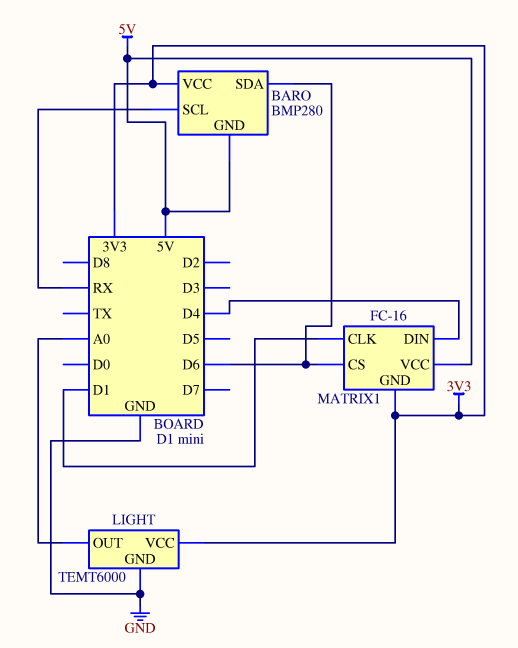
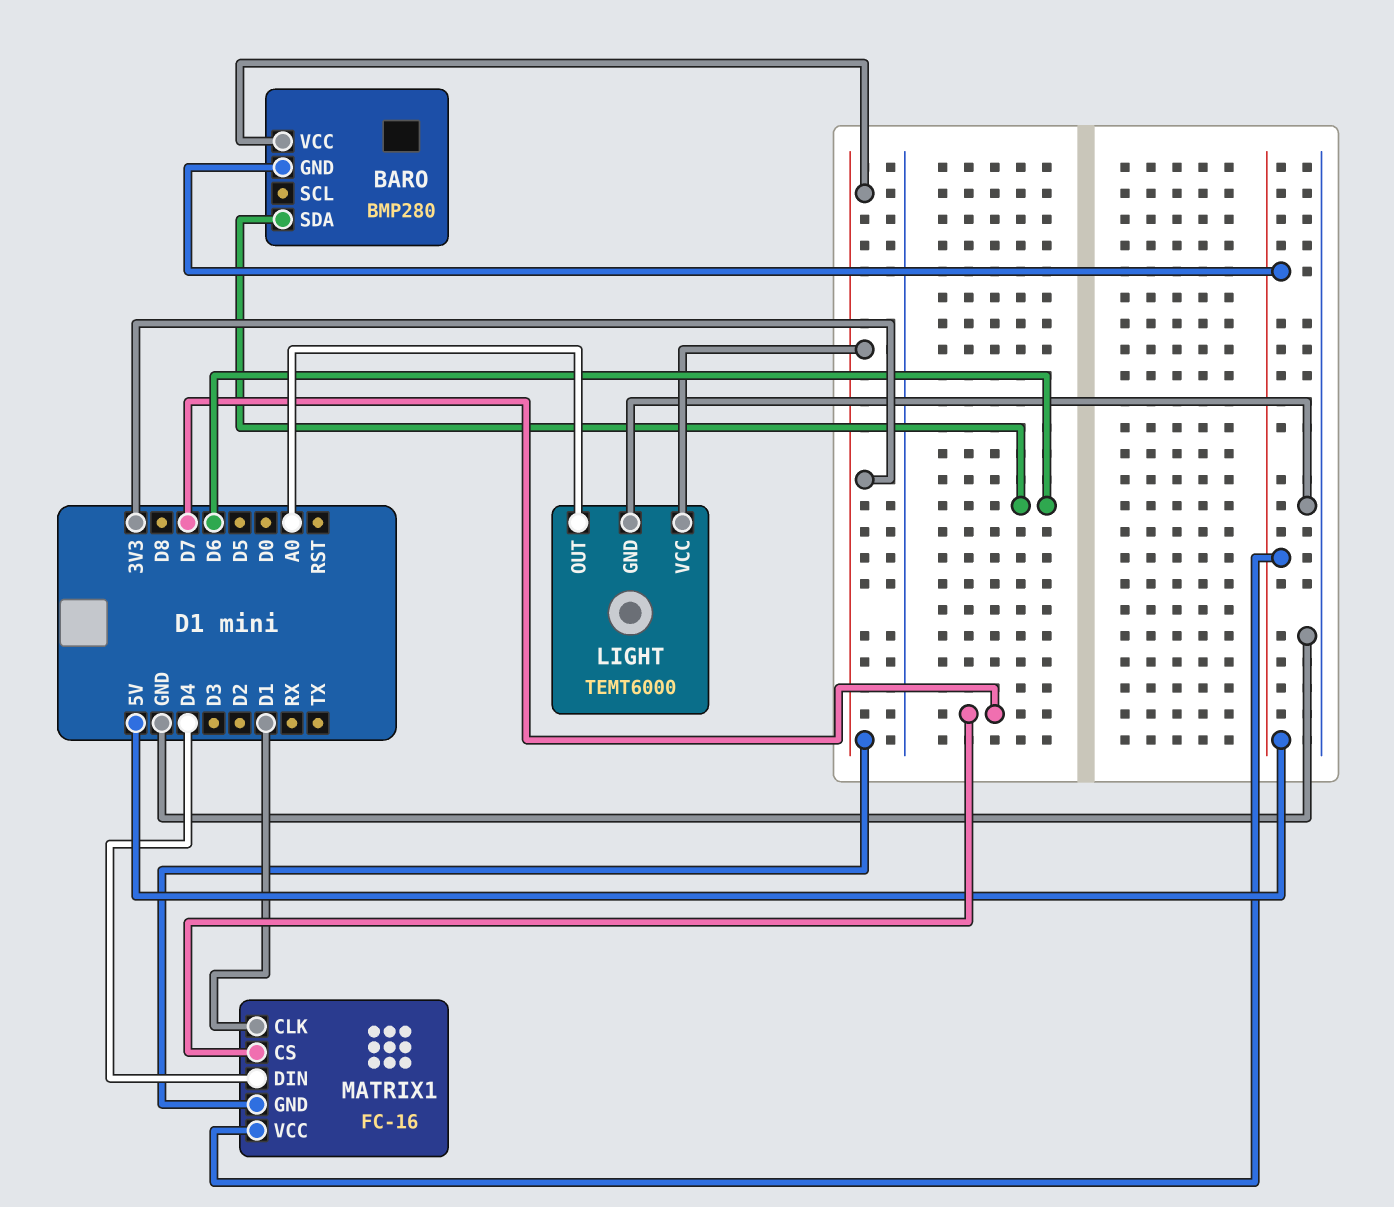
BARO pin SCL: RX -> none
MATRIX1 pin CS: D6 -> D7

